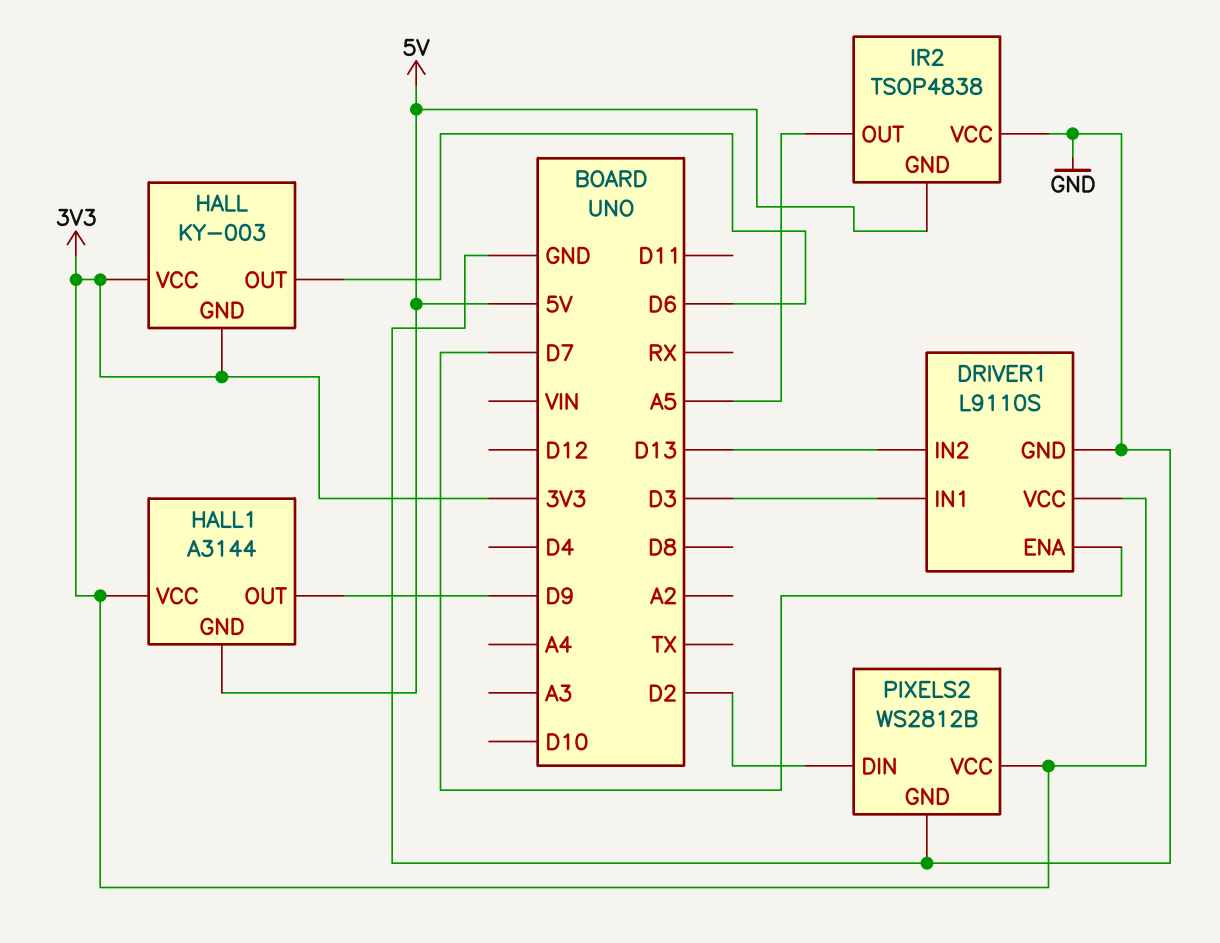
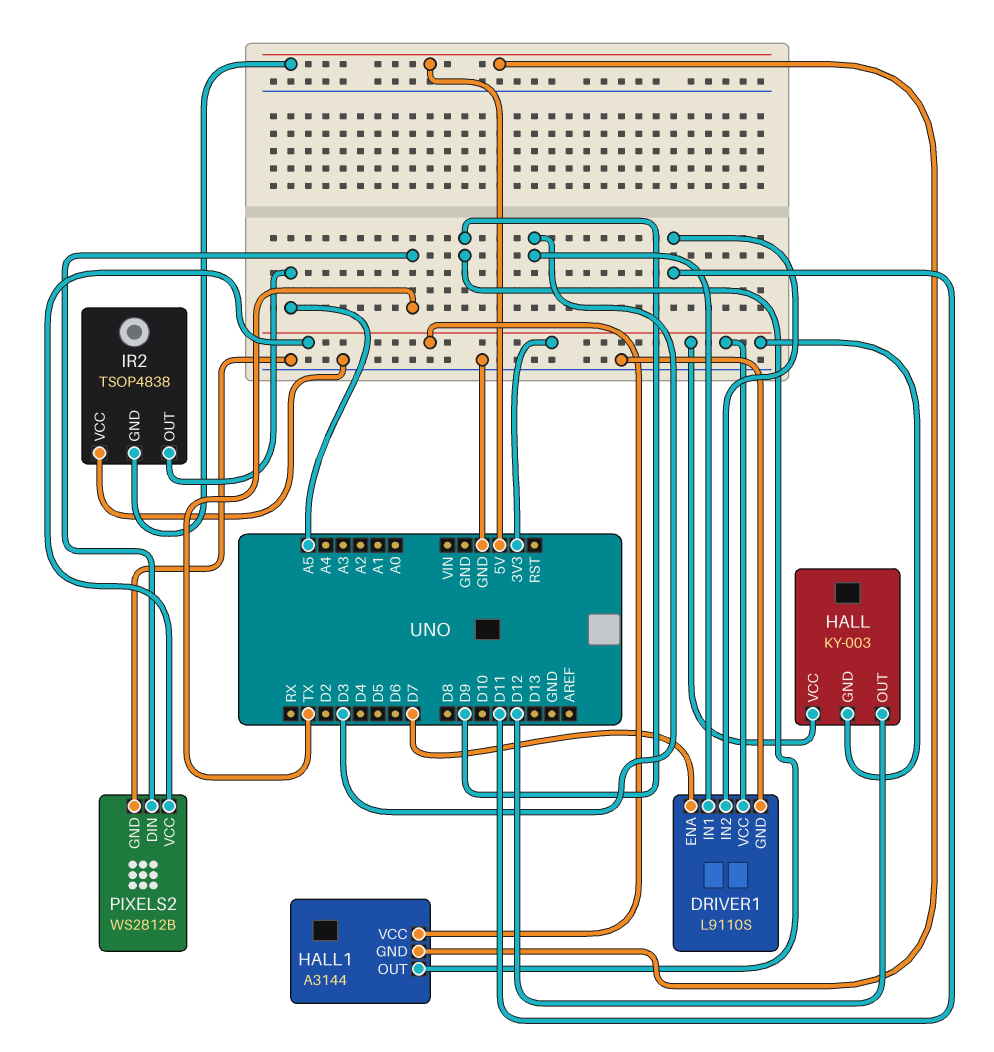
DRIVER1 pin IN2: D13 -> D11
HALL pin OUT: D6 -> D12
PIXELS2 pin DIN: D2 -> TX

